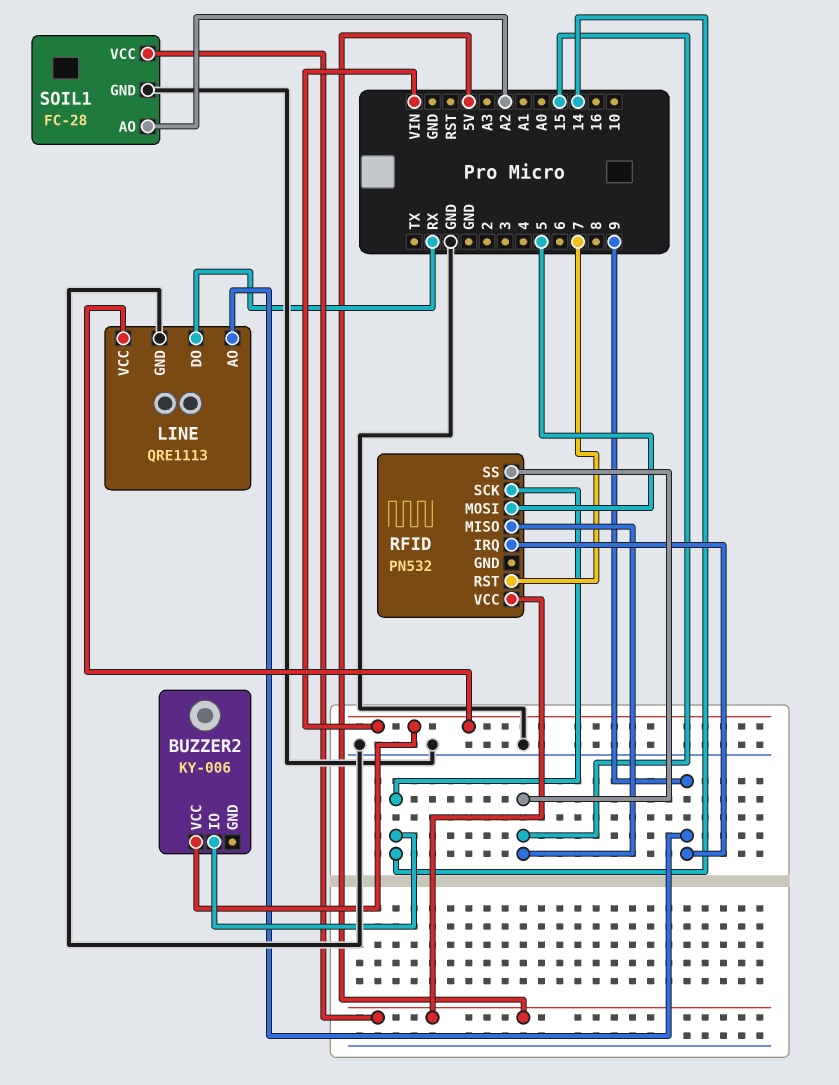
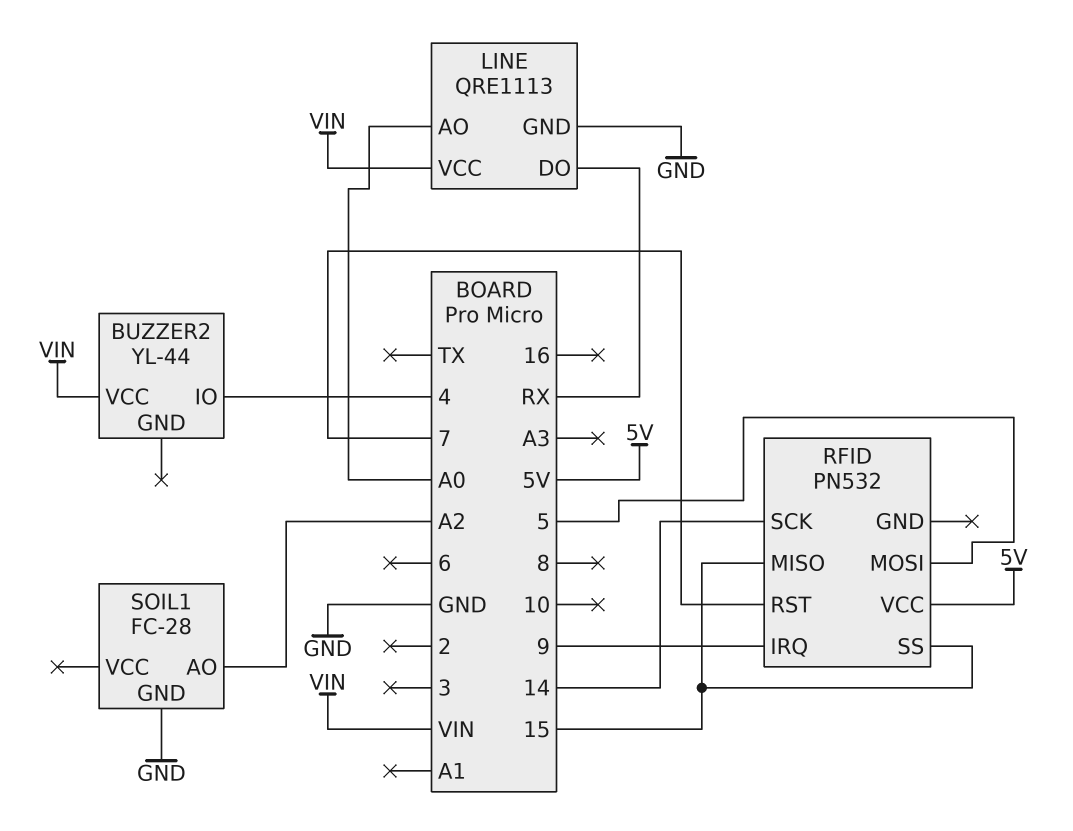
BUZZER2: KY-006 -> YL-44
BUZZER2 pin IO: 14 -> 4
LINE pin AO: 9 -> A0
SOIL1 pin VCC: 5V -> none

